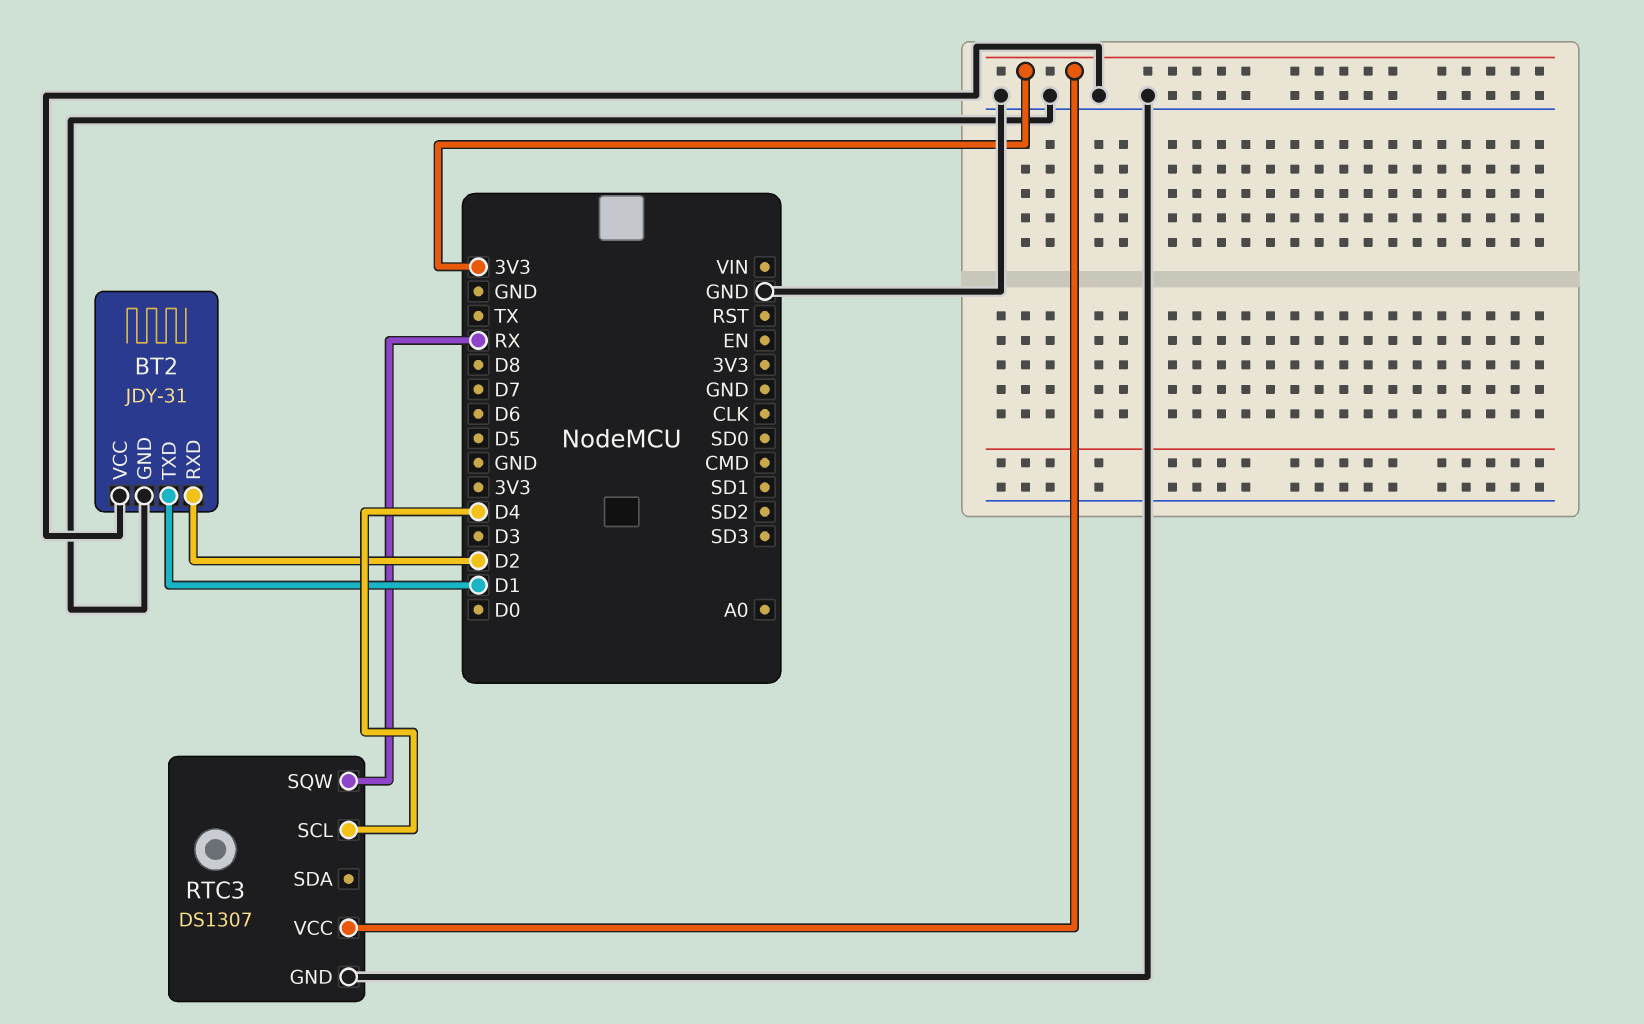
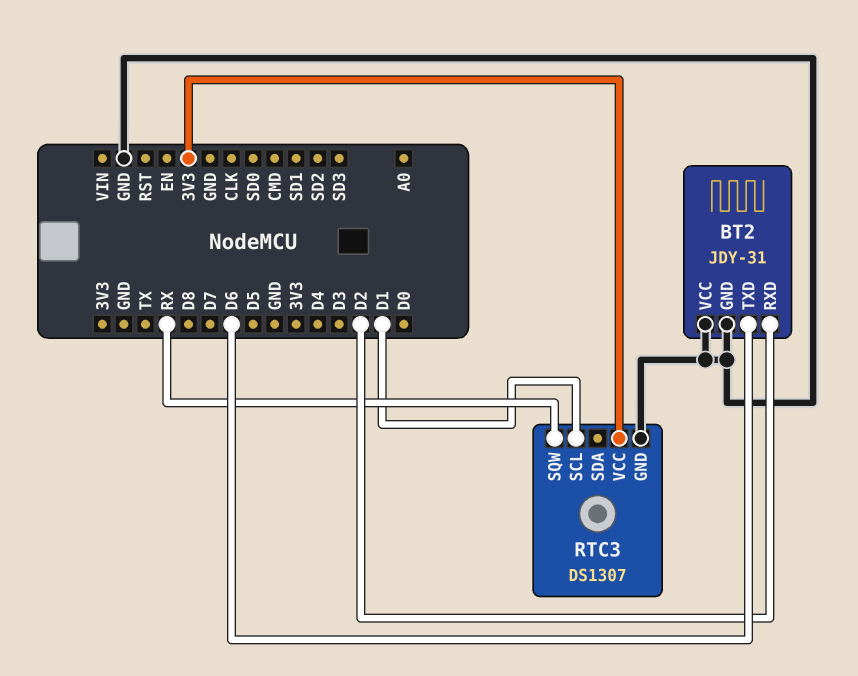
BT2 pin TXD: D1 -> D6
RTC3 pin SCL: D4 -> D1

